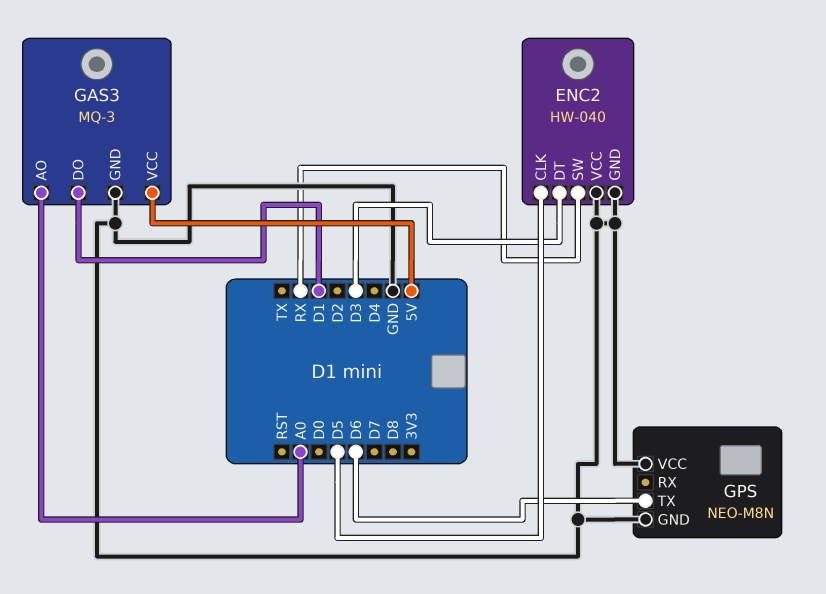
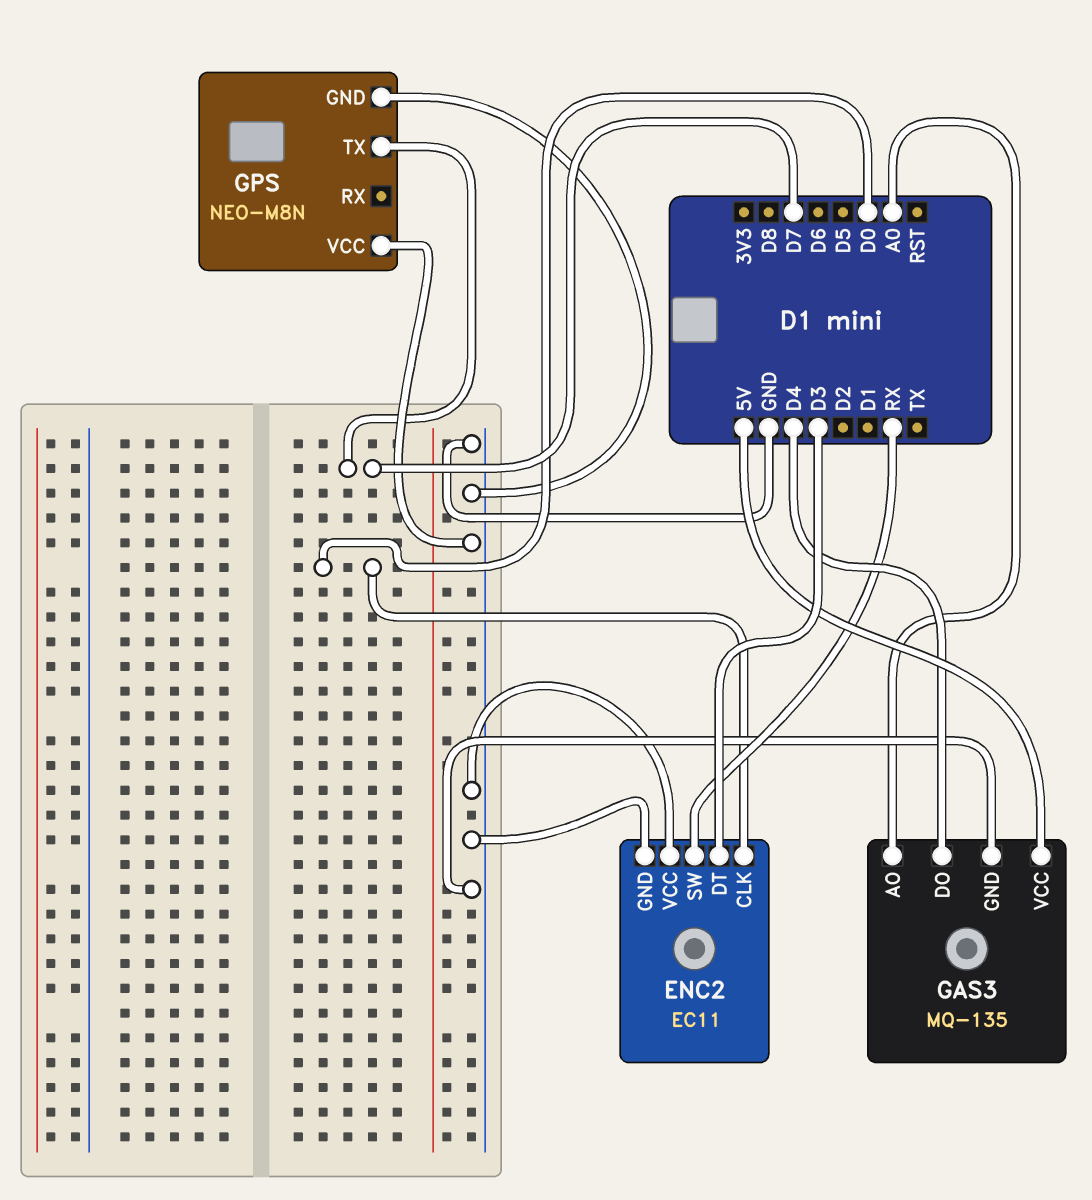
ENC2: HW-040 -> EC11
ENC2 pin CLK: D5 -> D0
GAS3: MQ-3 -> MQ-135
GAS3 pin DO: D1 -> D4
GPS pin TX: D6 -> D7

